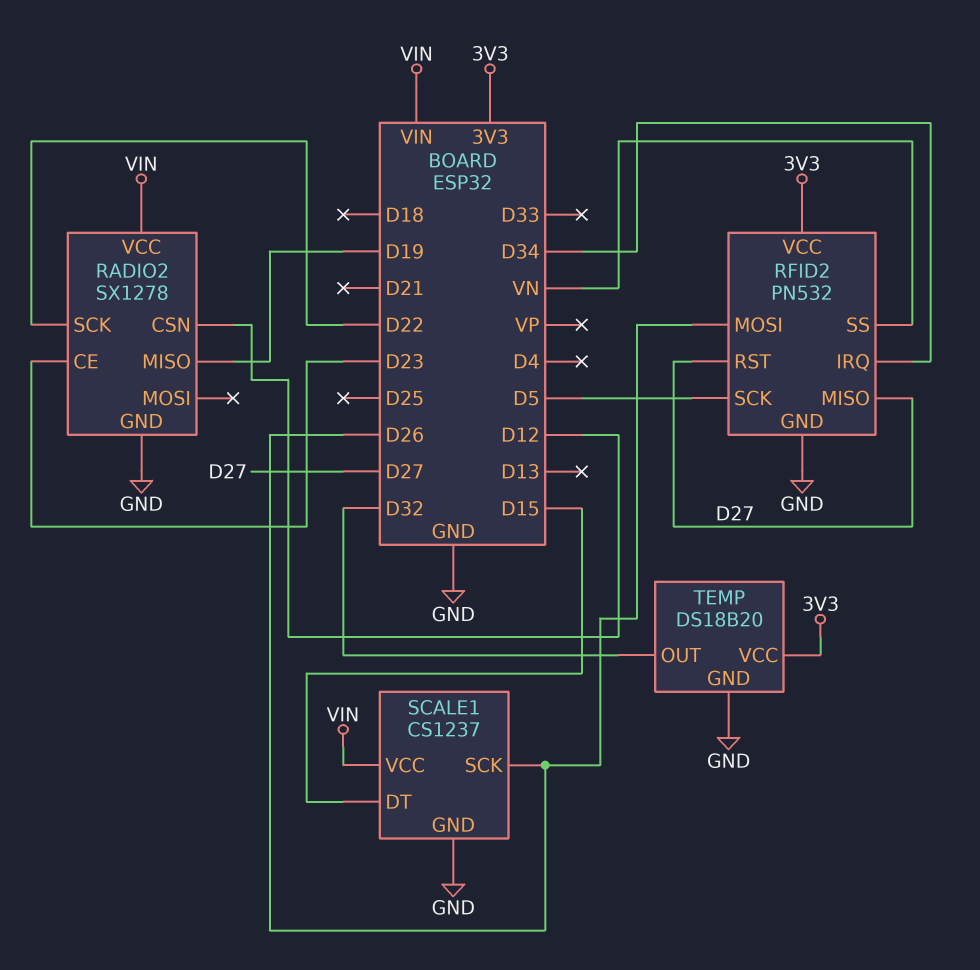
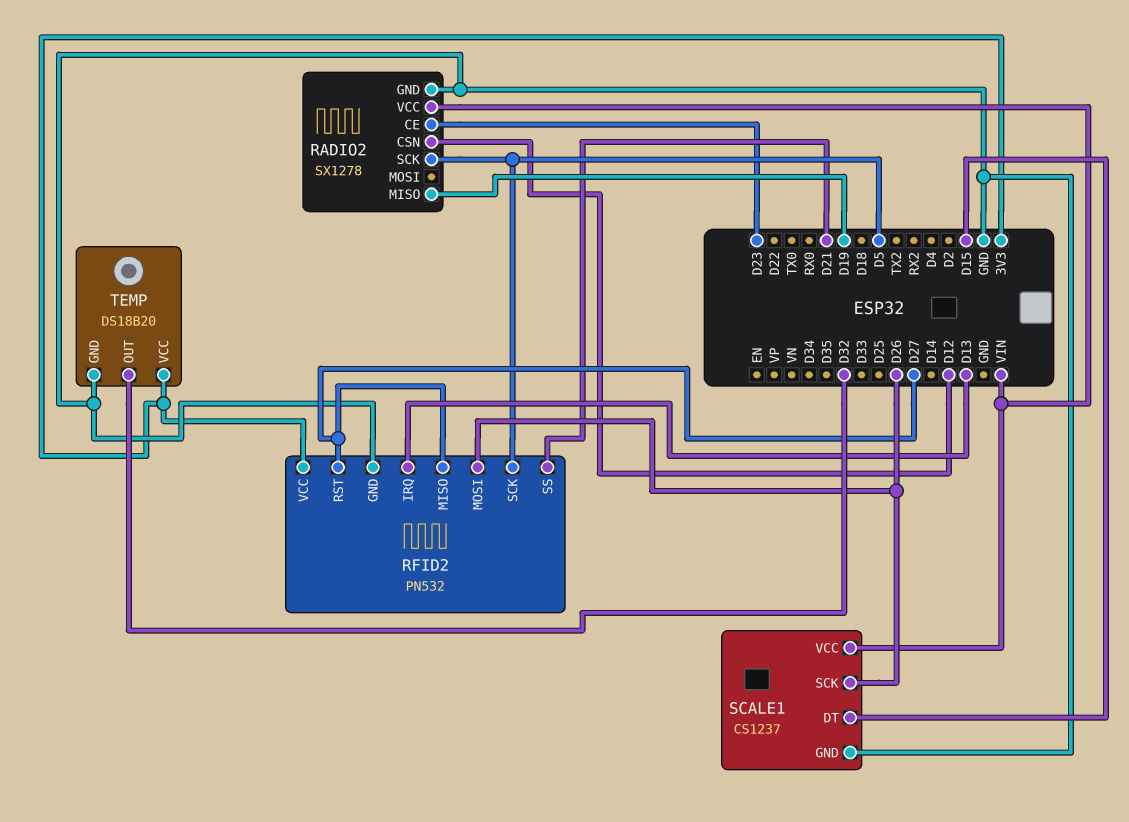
RADIO2 pin SCK: D22 -> D5
RFID2 pin IRQ: D34 -> D13
RFID2 pin SS: VN -> D21

